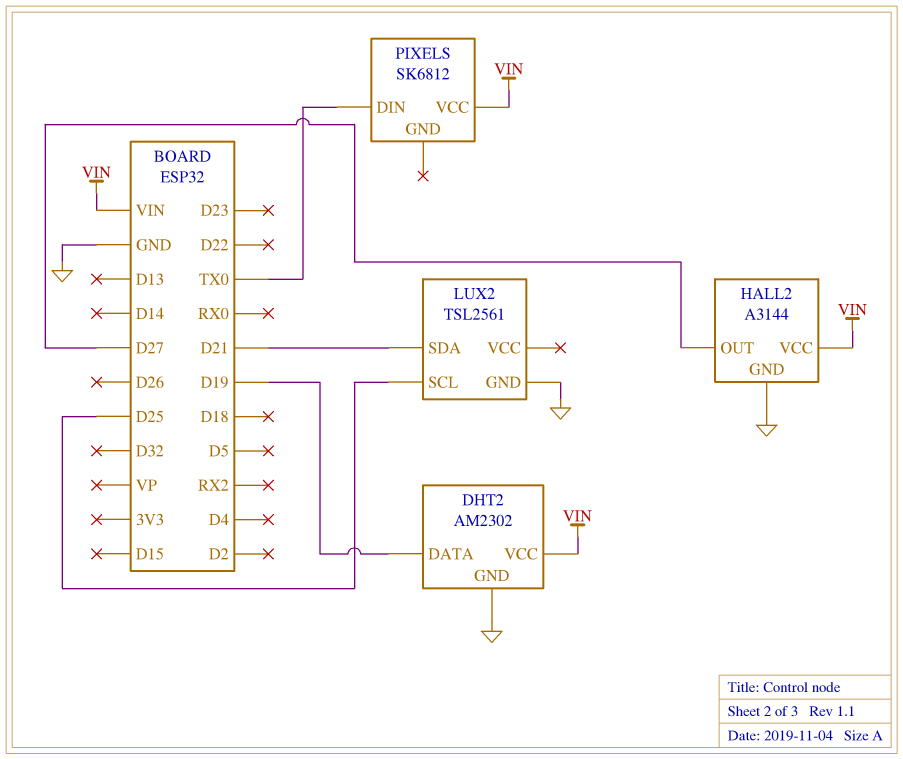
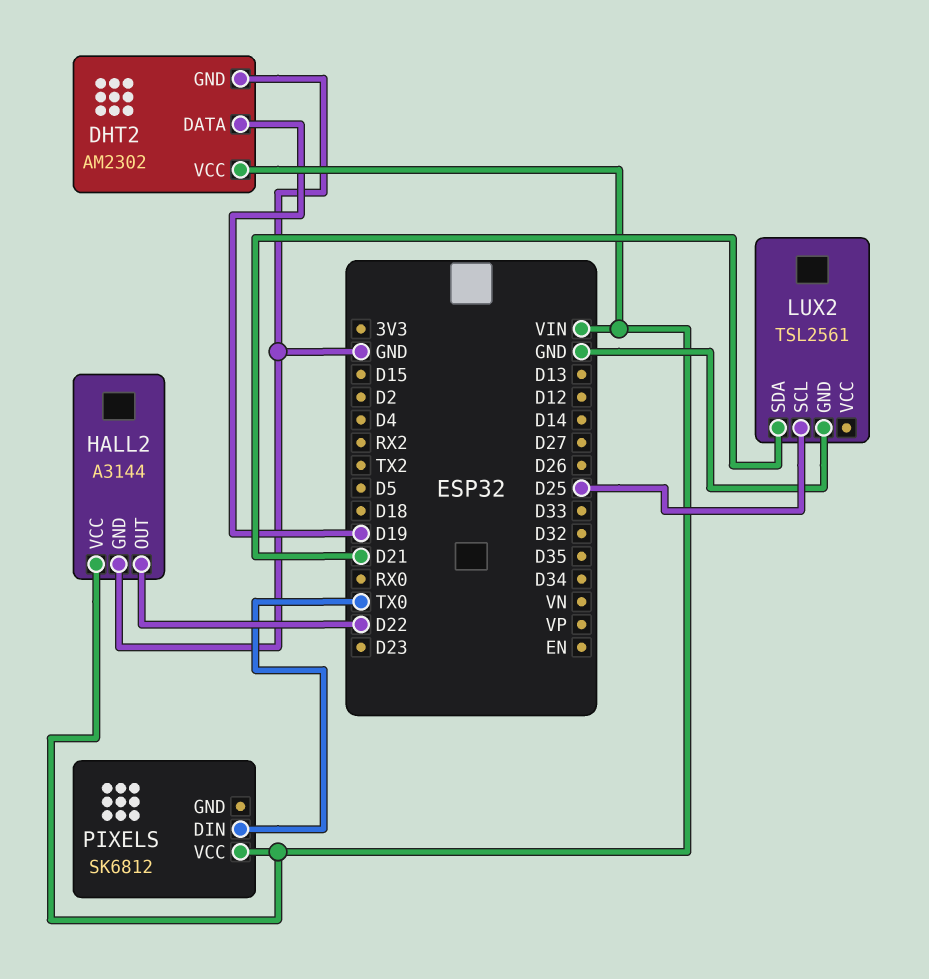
HALL2 pin OUT: D27 -> D22

